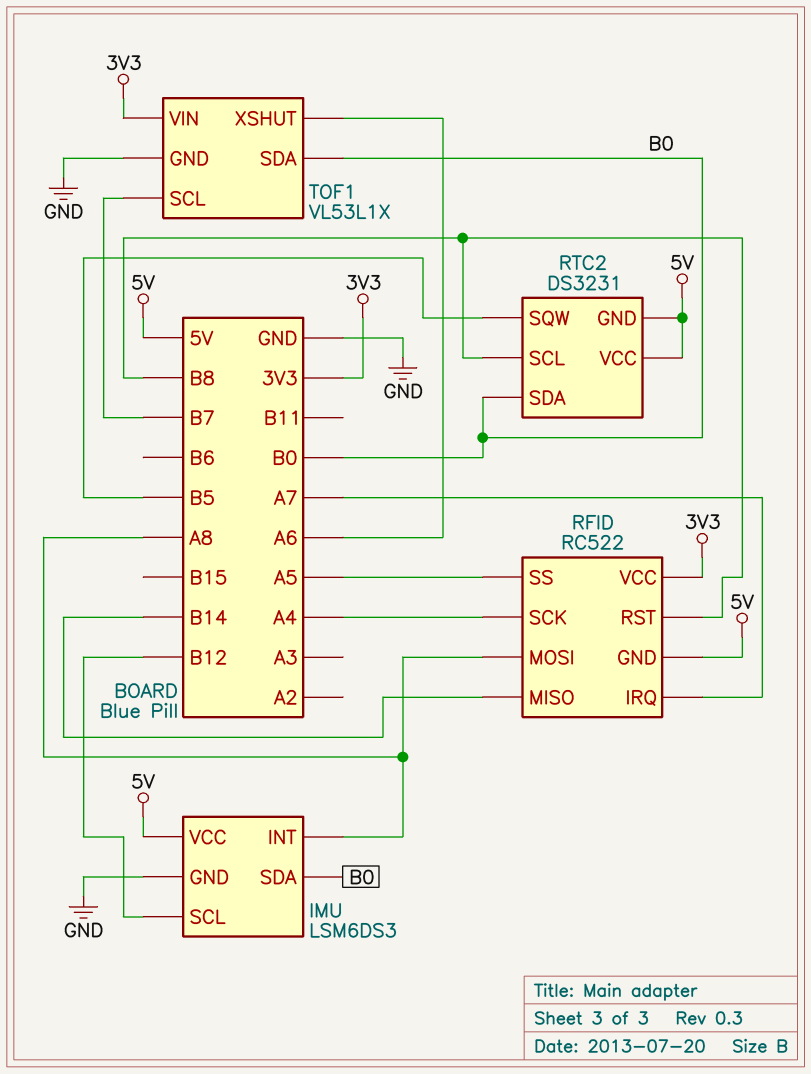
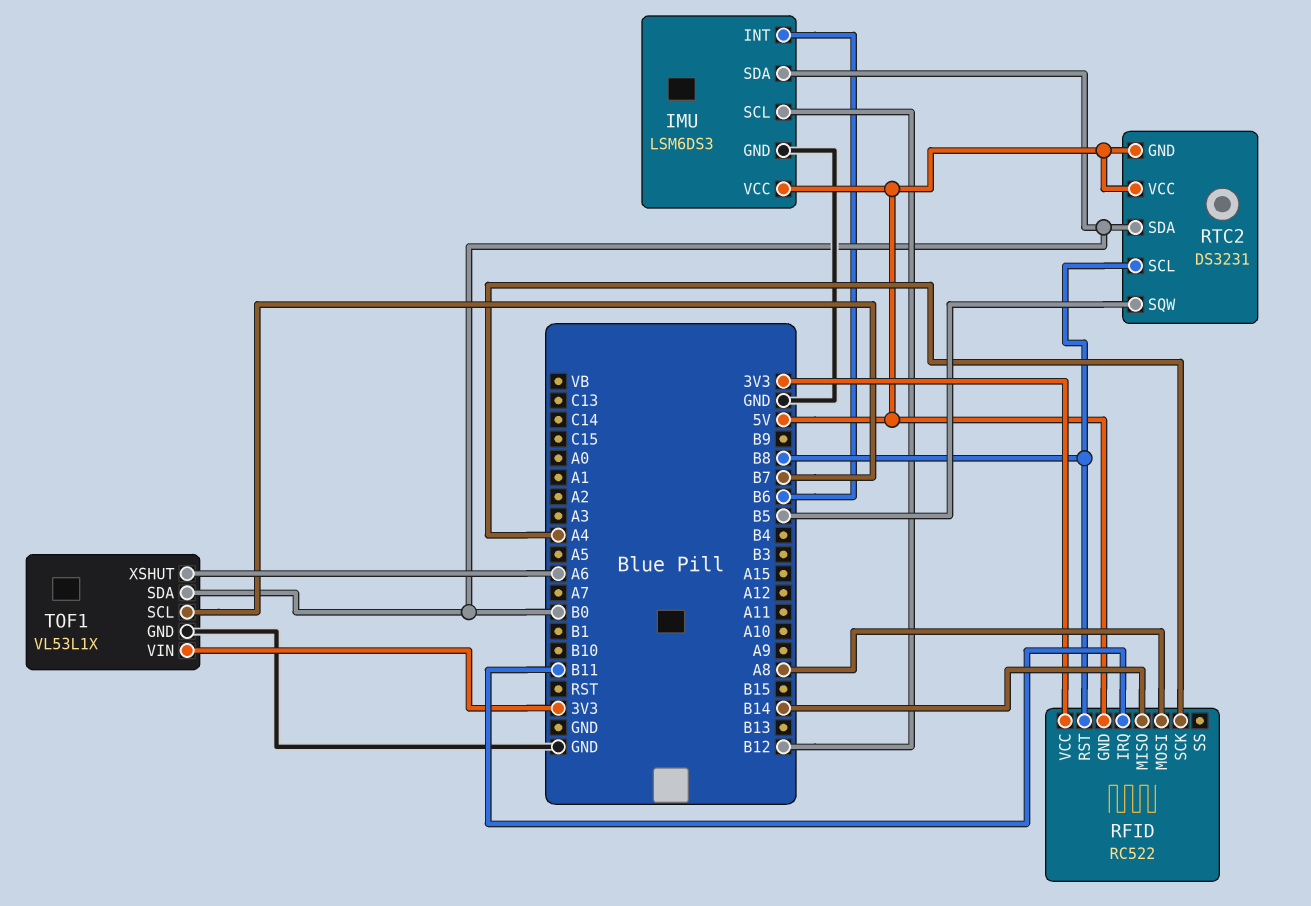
IMU pin INT: A8 -> B6
RFID pin IRQ: A7 -> B11
RFID pin SS: A5 -> none

